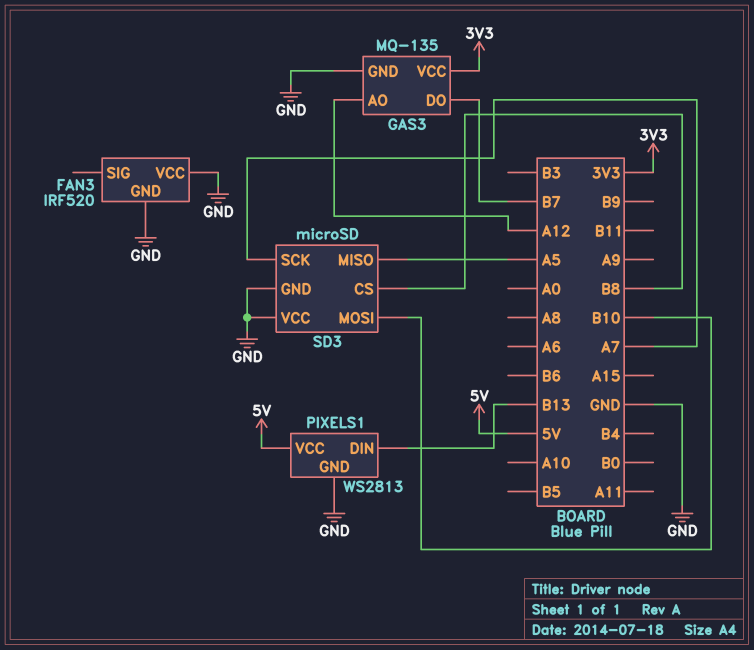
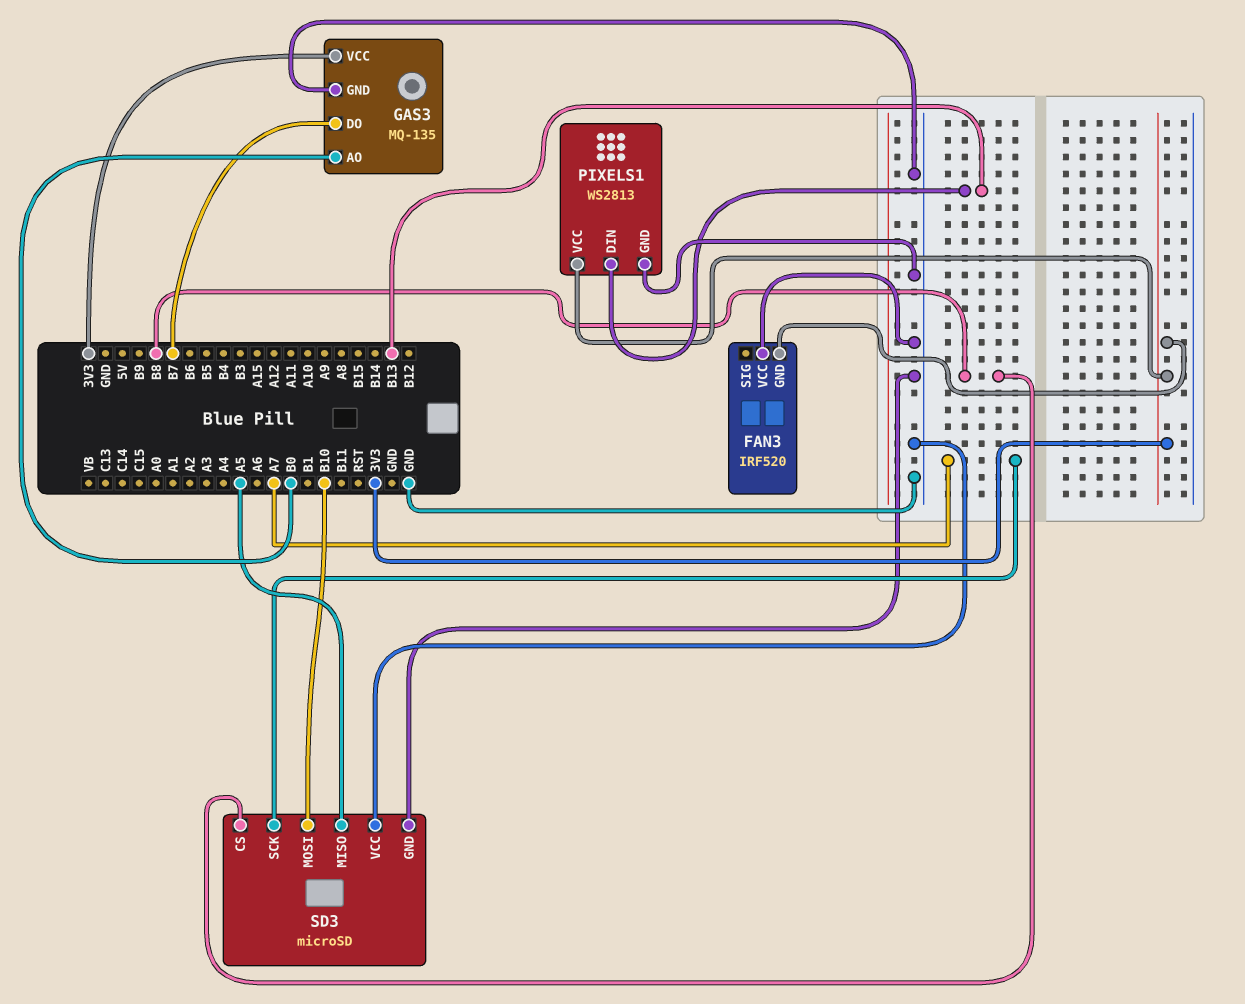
FAN3 pin GND: GND -> 3V3
GAS3 pin AO: A12 -> B0
PIXELS1 pin VCC: 5V -> 3V3

